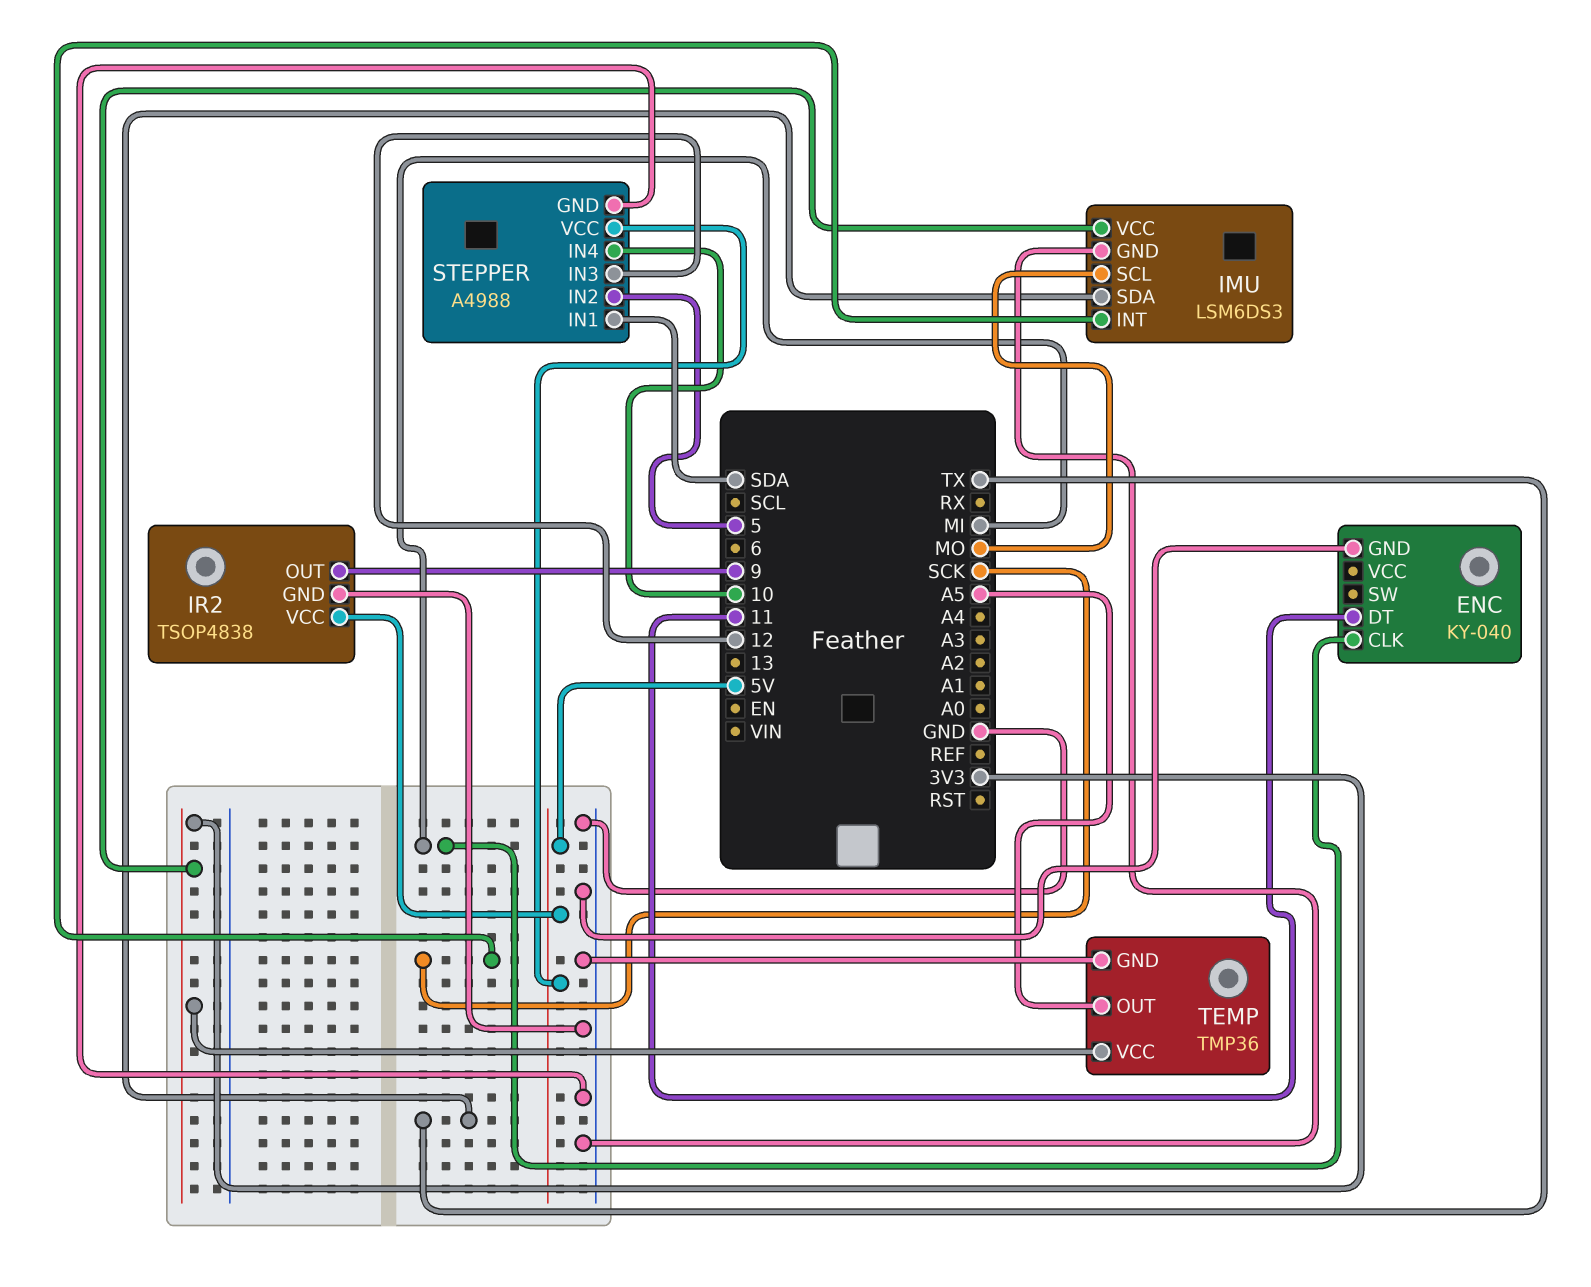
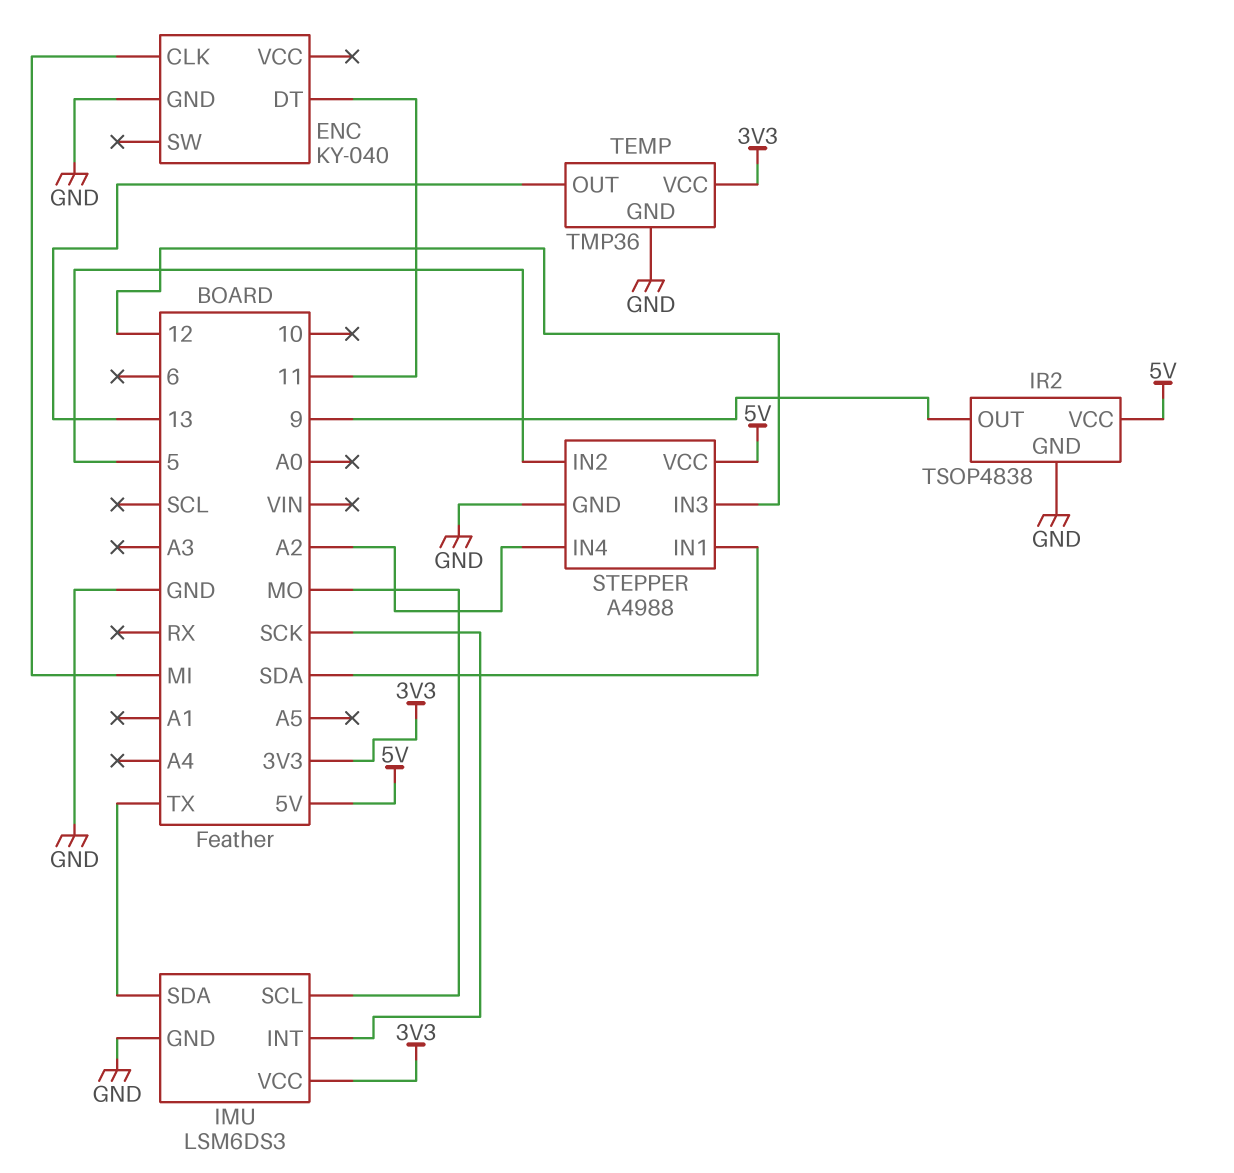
STEPPER pin IN4: 10 -> A2
TEMP pin OUT: A5 -> 13

